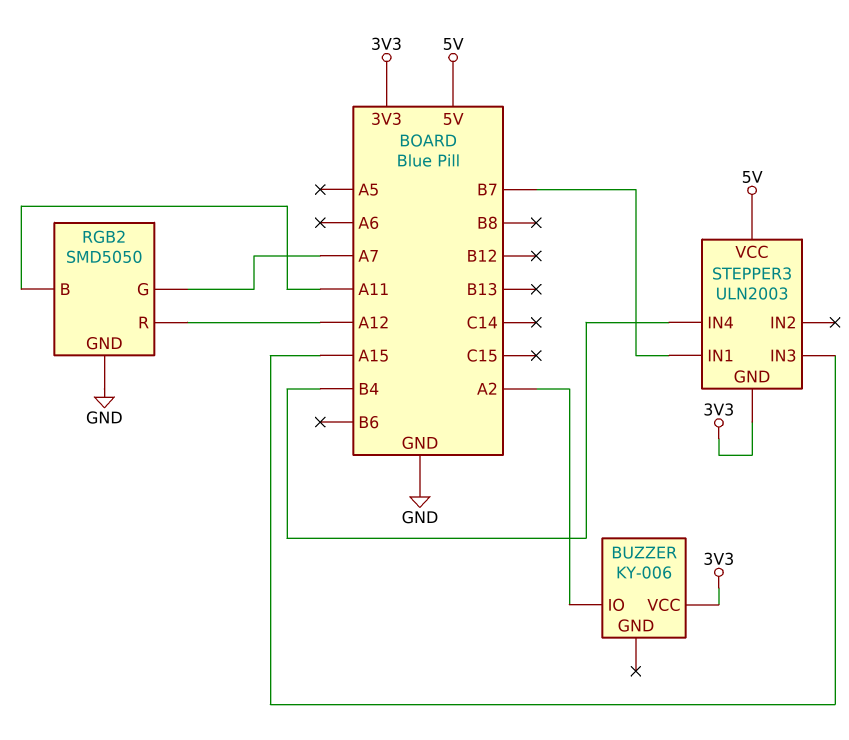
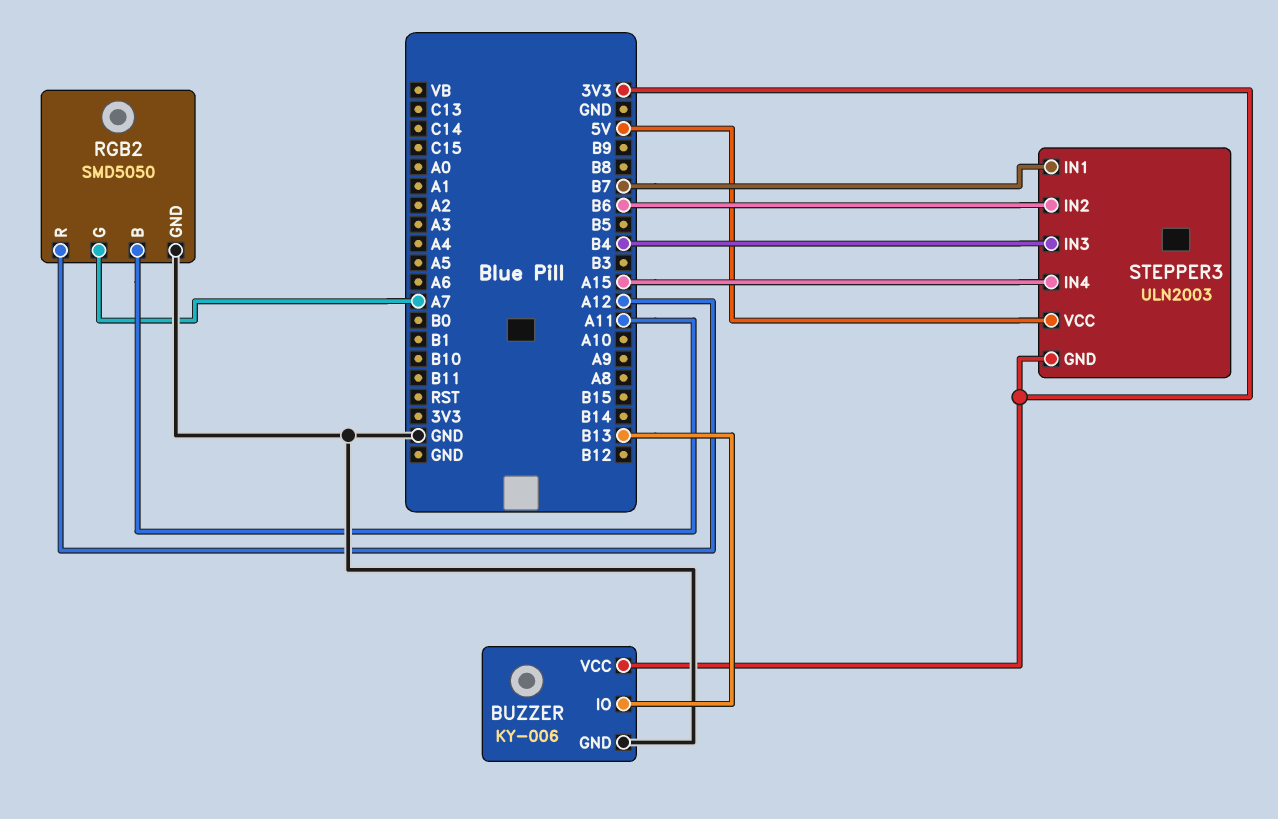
BUZZER pin GND: none -> GND
BUZZER pin IO: A2 -> B13
STEPPER3 pin IN2: none -> B6
STEPPER3 pin IN3: A15 -> B4
STEPPER3 pin IN4: B4 -> A15

